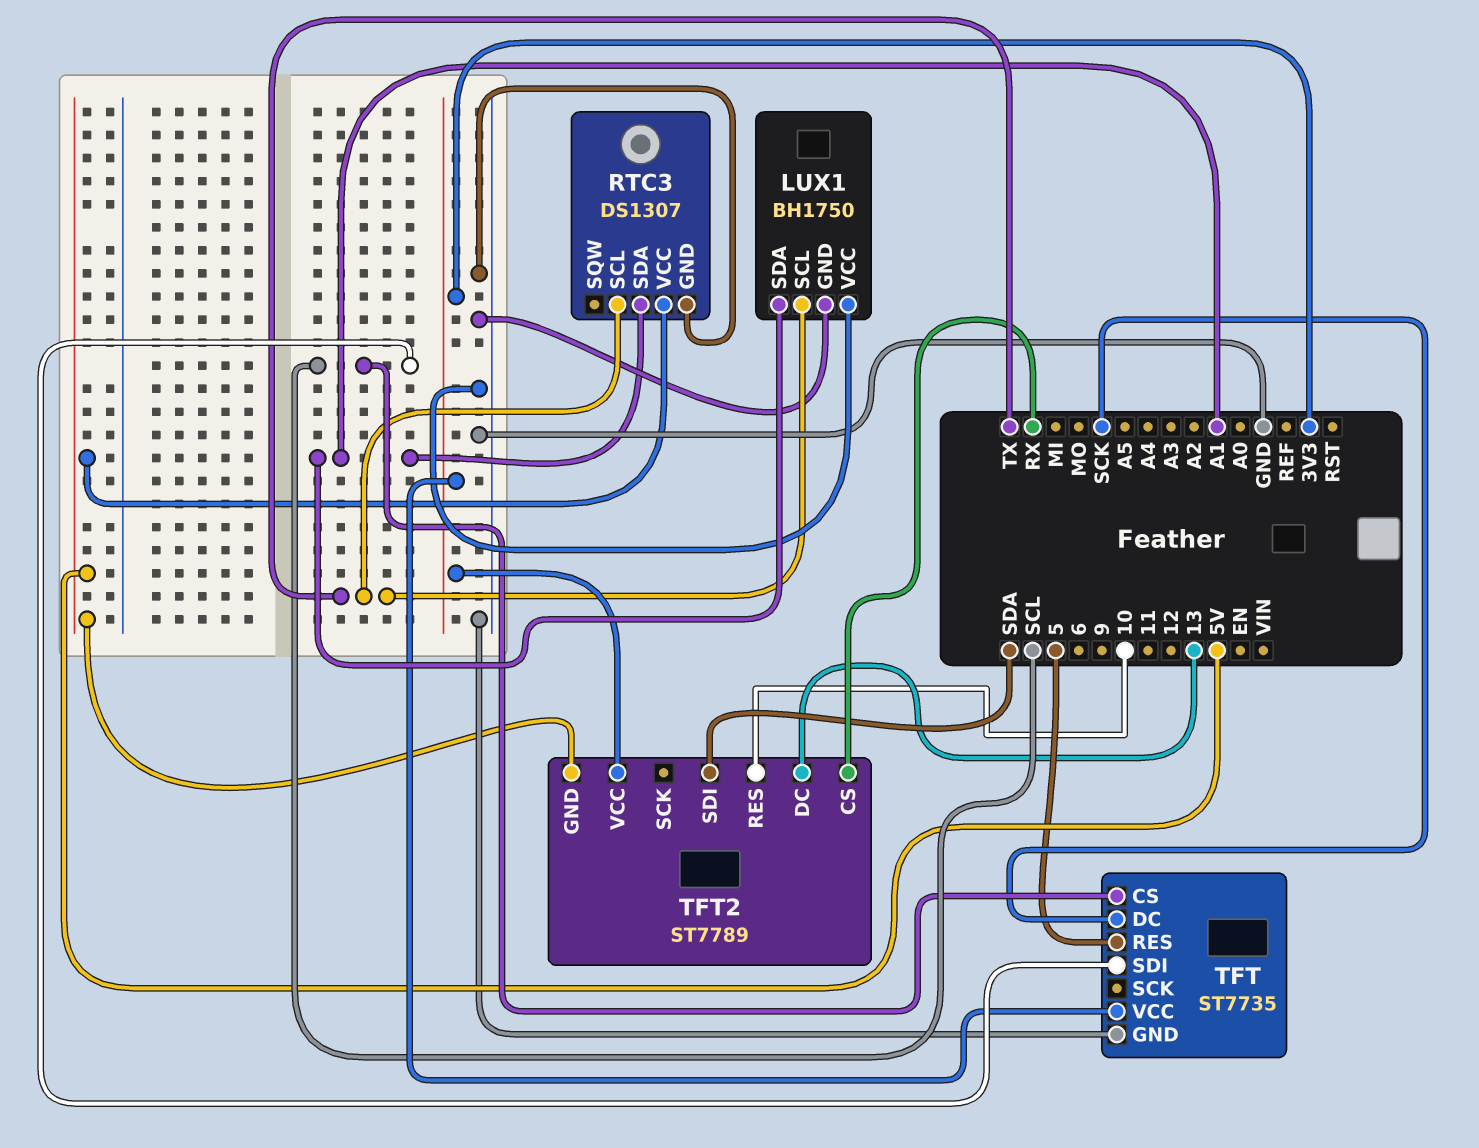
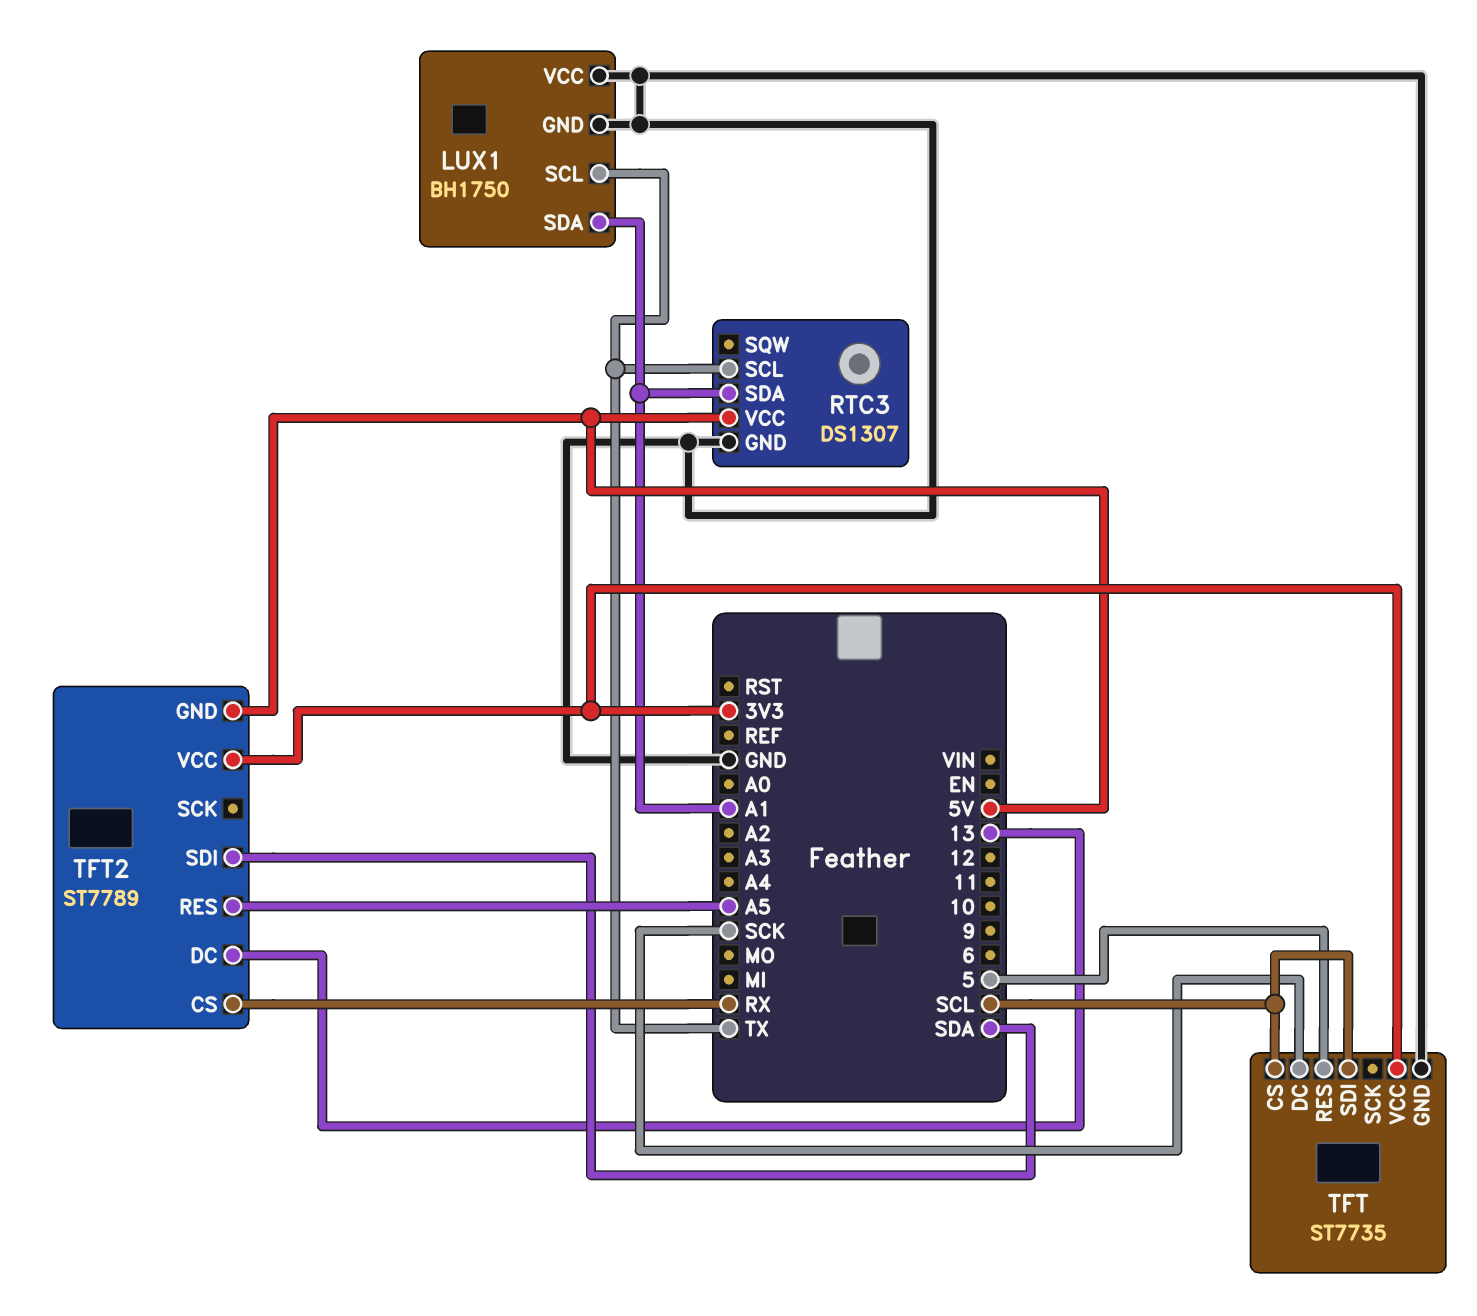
TFT2 pin RES: 10 -> A5

